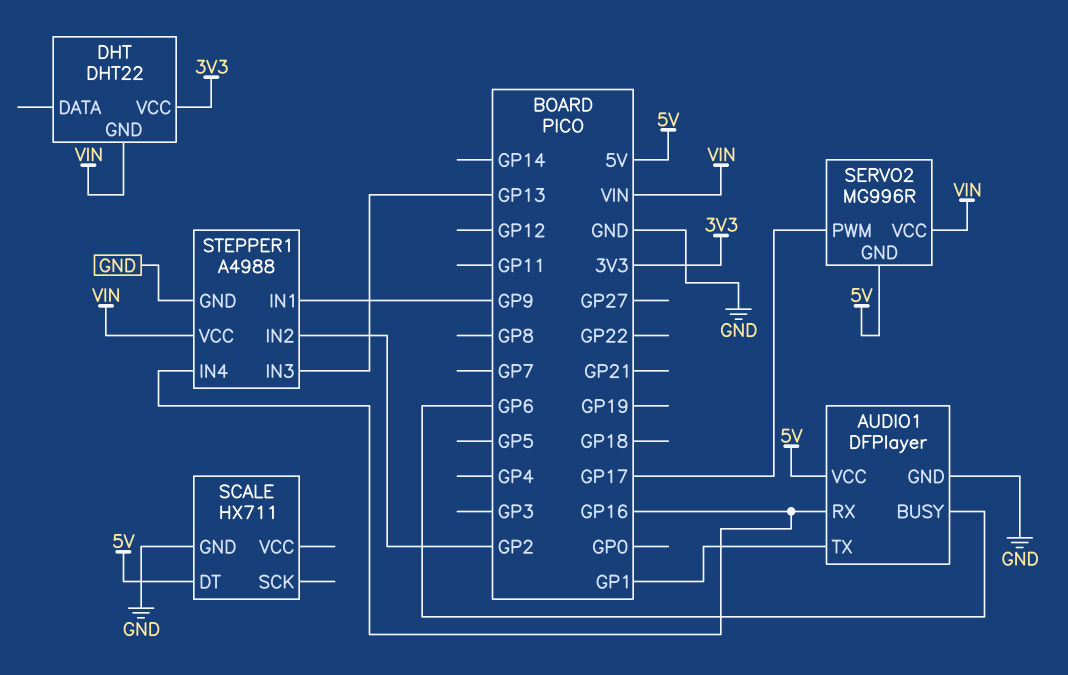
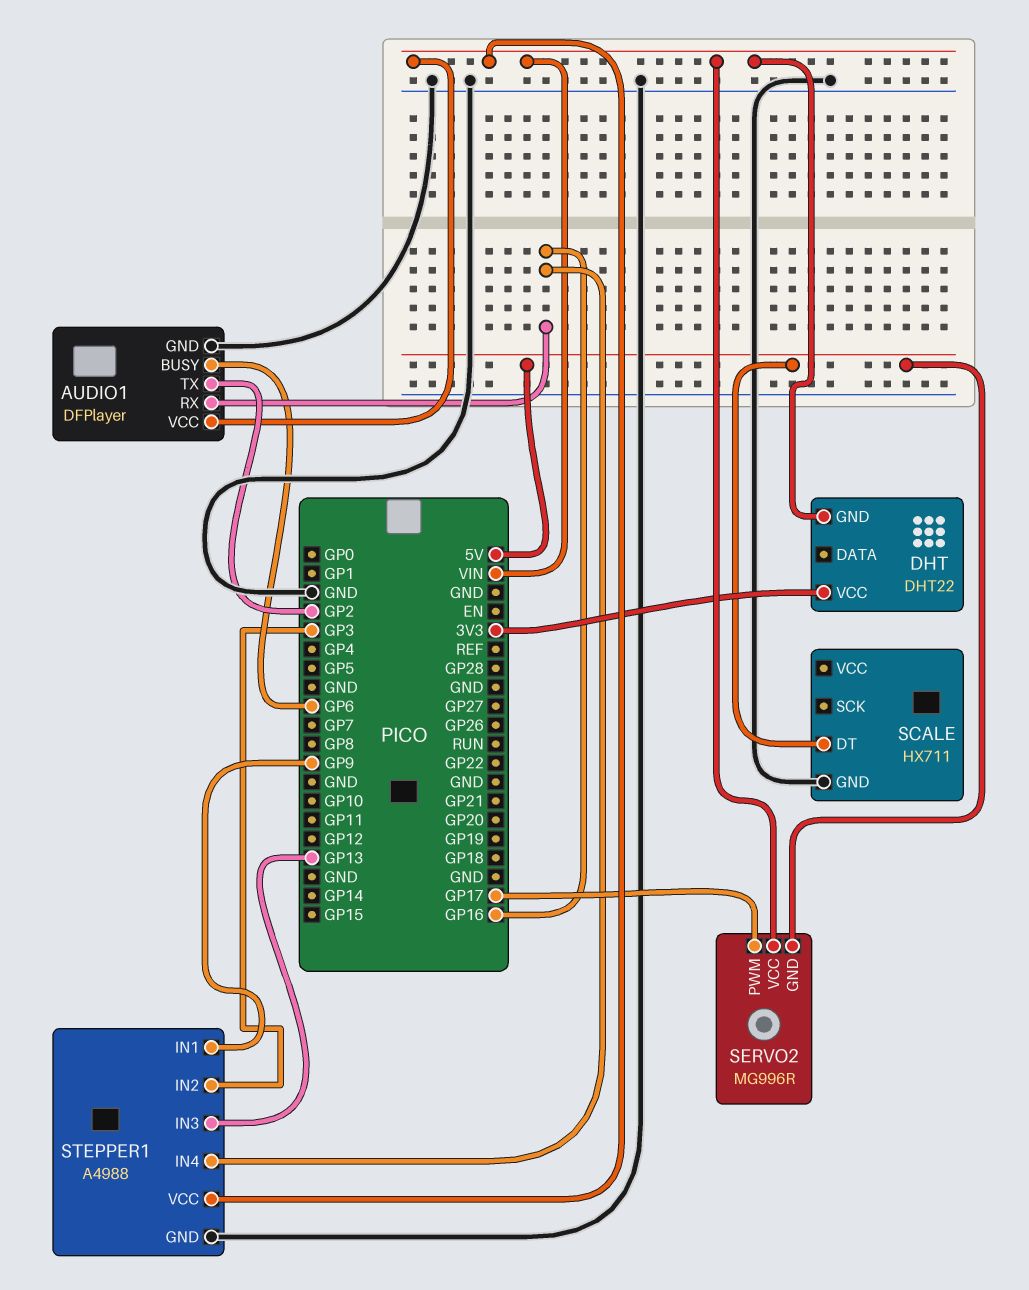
AUDIO1 pin TX: GP1 -> GP2
AUDIO1 pin VCC: 5V -> VIN
STEPPER1 pin IN2: GP2 -> GP3

